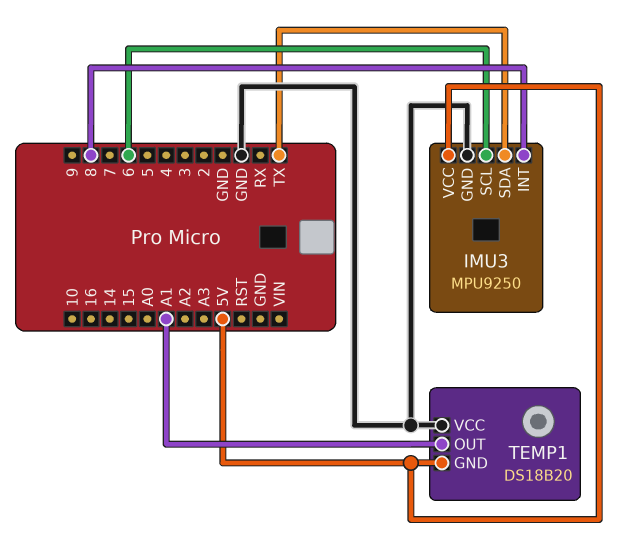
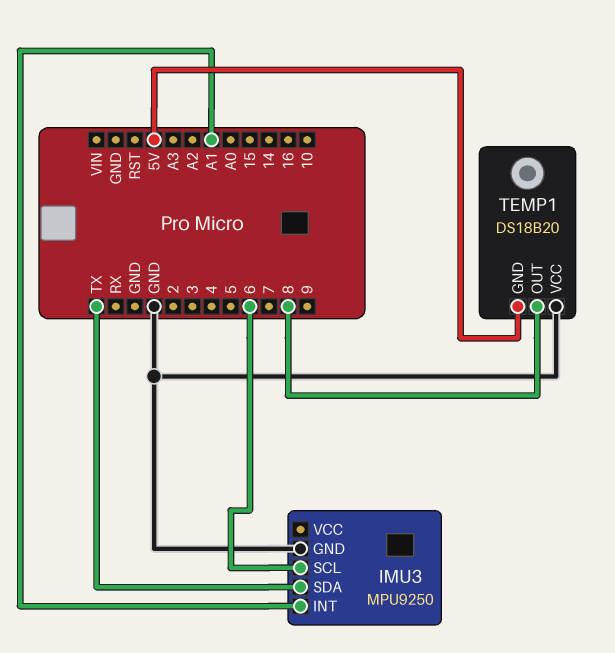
IMU3 pin INT: 8 -> A1
IMU3 pin VCC: 5V -> none
TEMP1 pin OUT: A1 -> 8

